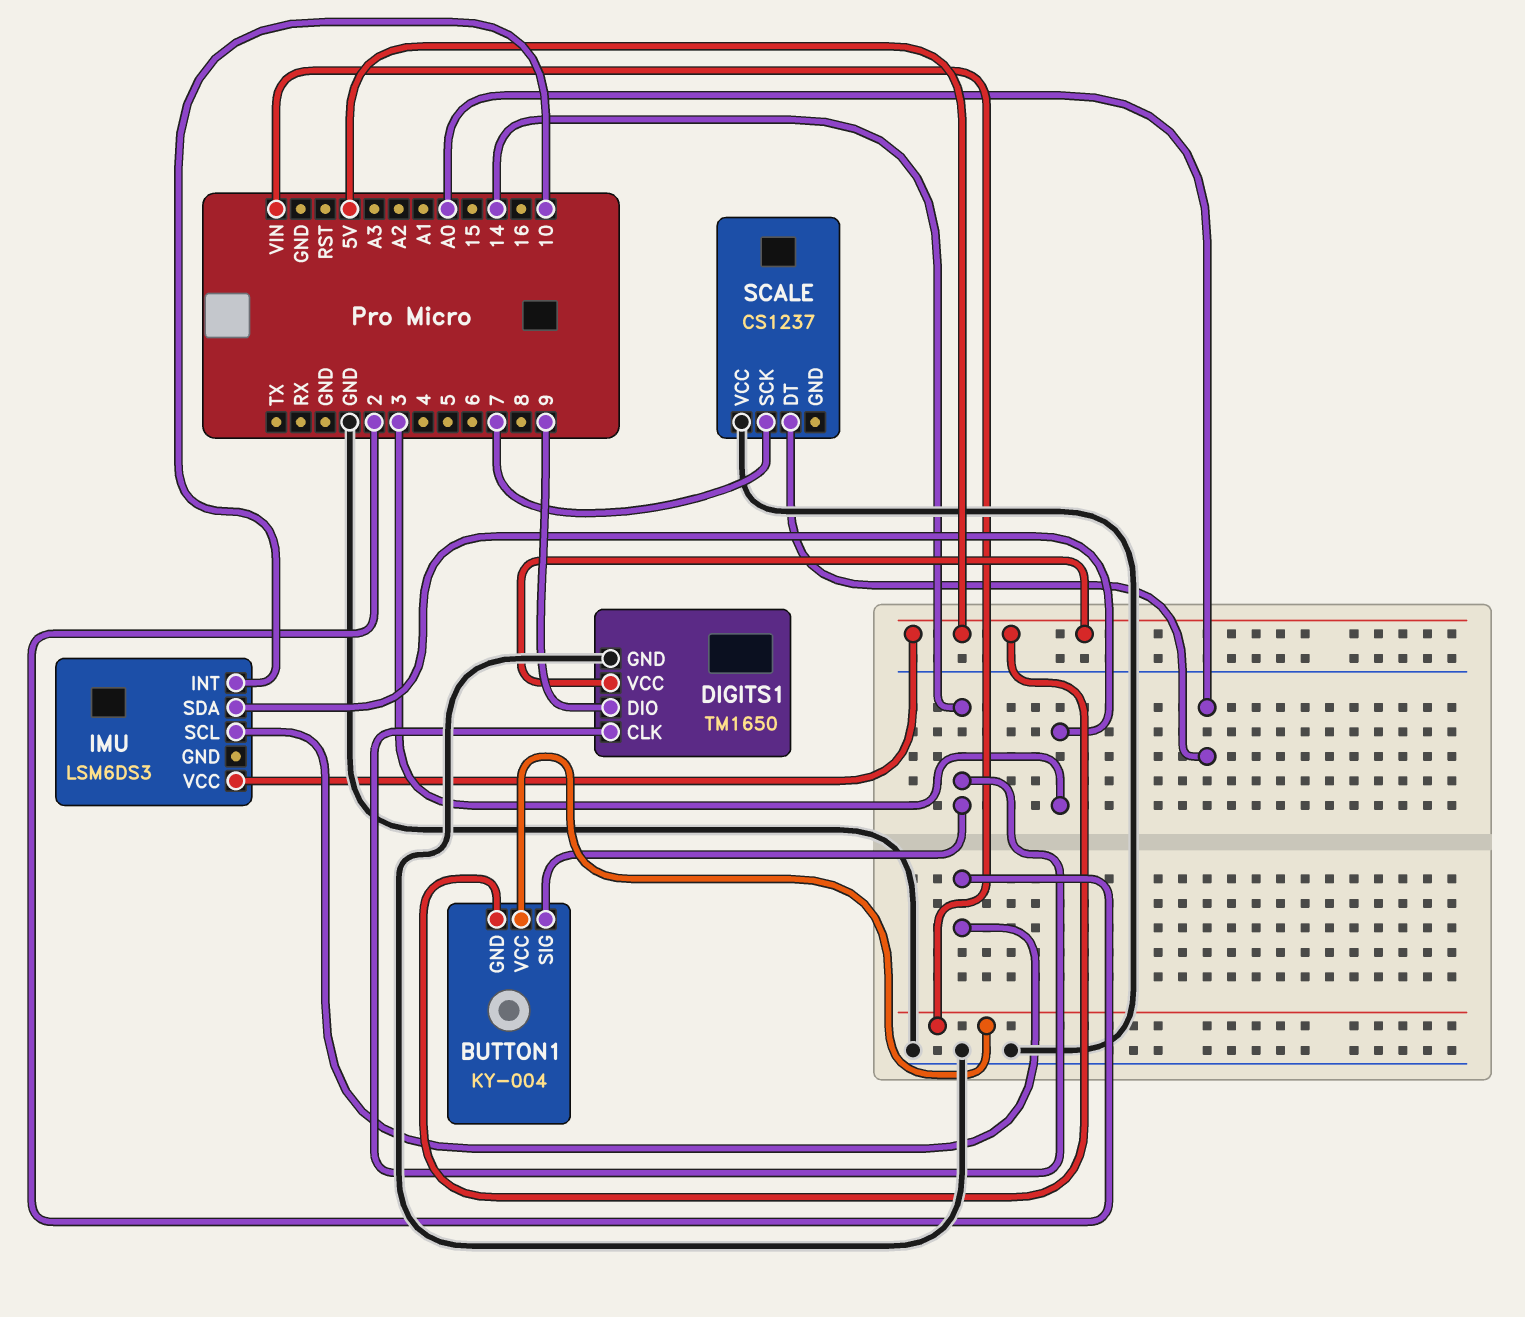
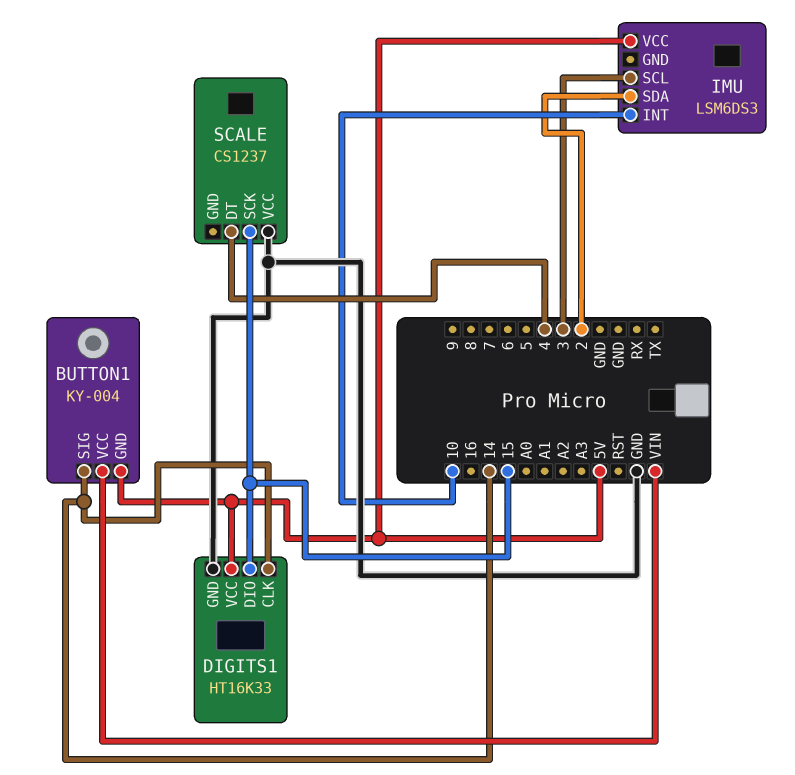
DIGITS1: TM1650 -> HT16K33
DIGITS1 pin DIO: 9 -> 15
IMU pin SCL: 2 -> 3
IMU pin SDA: 3 -> 2
SCALE pin DT: A0 -> 4
SCALE pin SCK: 7 -> 15

